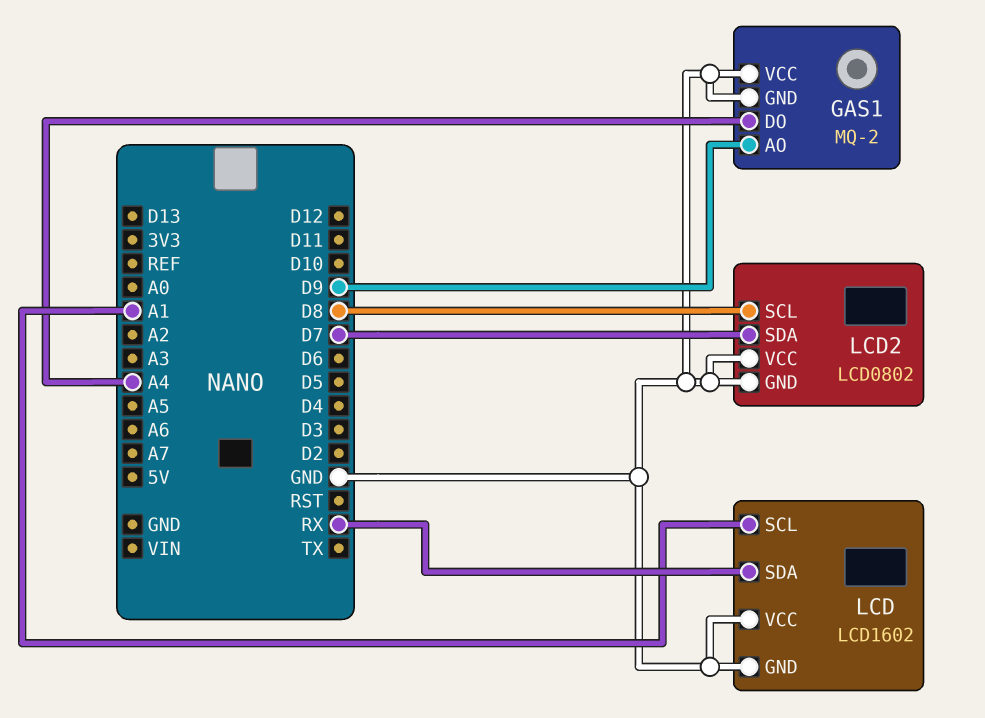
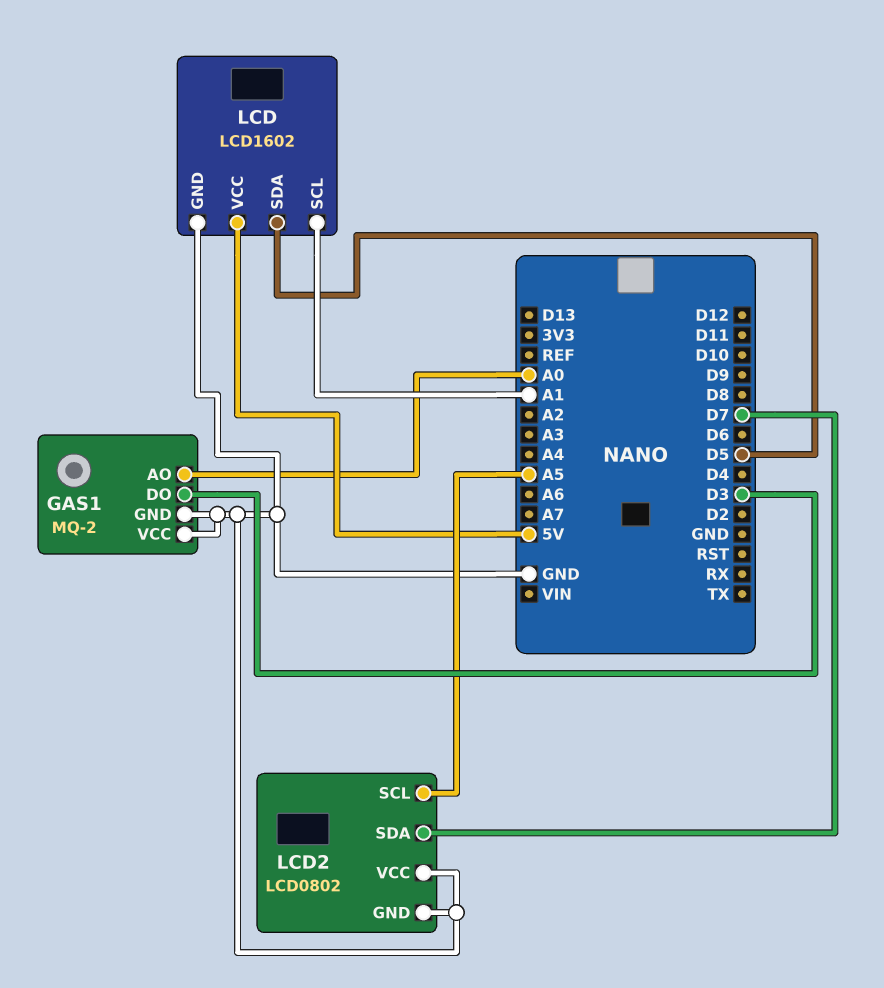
GAS1 pin AO: D9 -> A0
GAS1 pin DO: A4 -> D3
LCD pin SDA: RX -> D5
LCD pin VCC: GND -> 5V
LCD2 pin SCL: D8 -> A5

